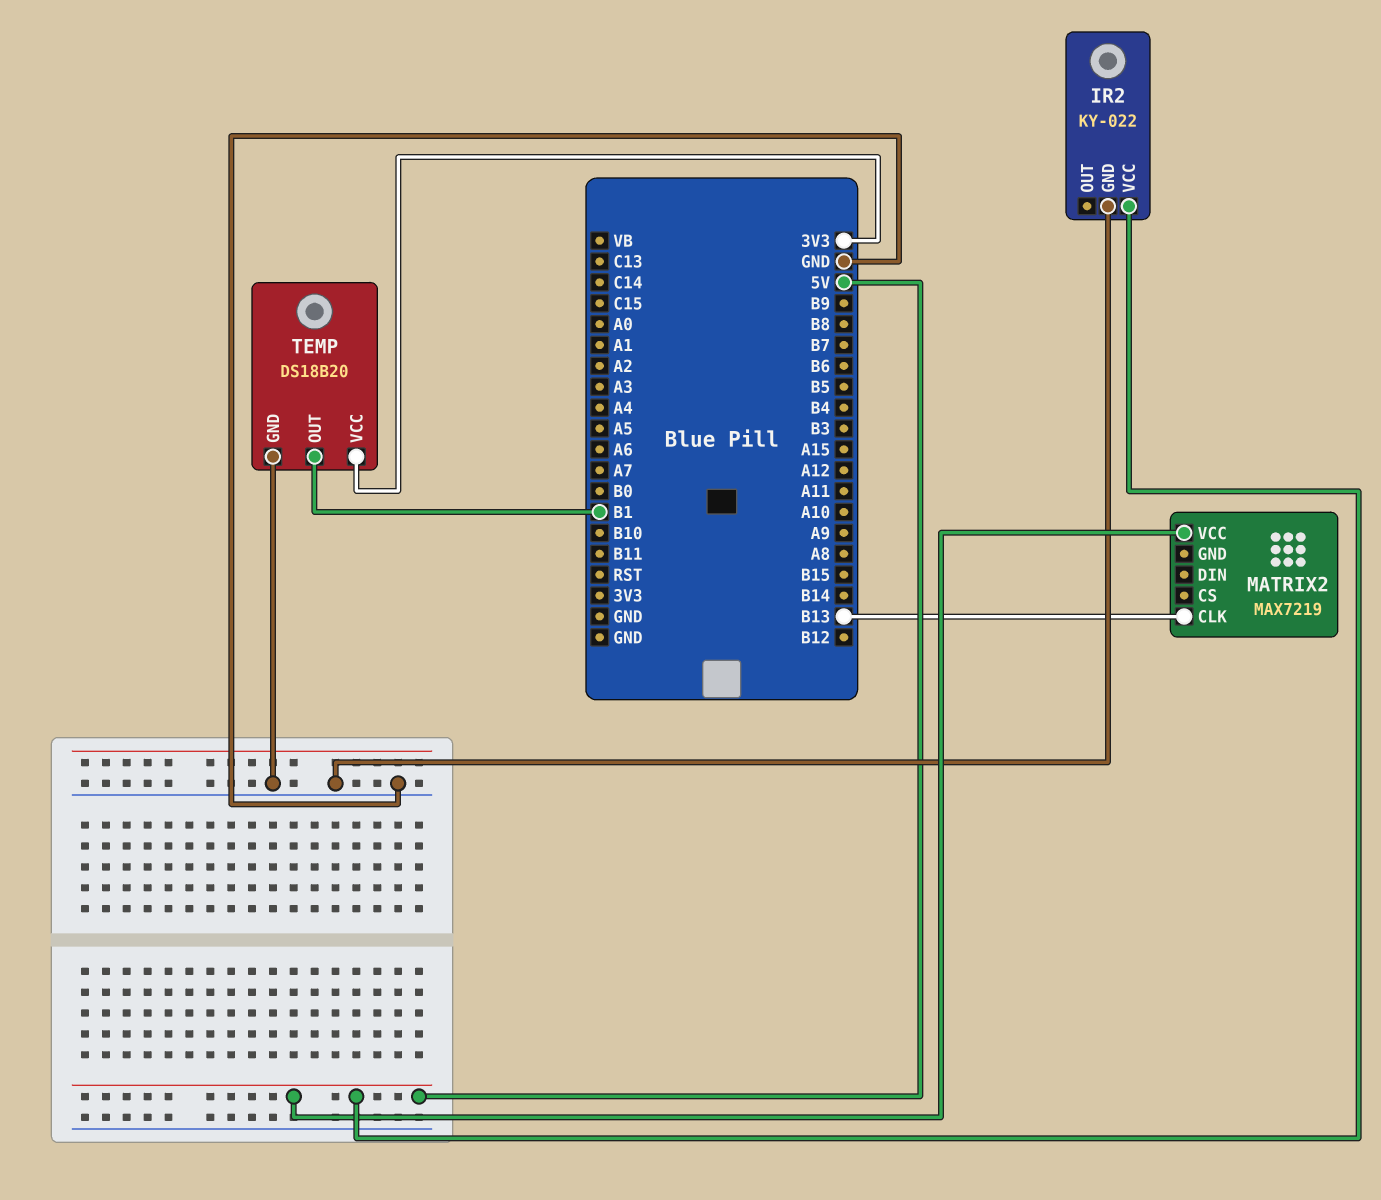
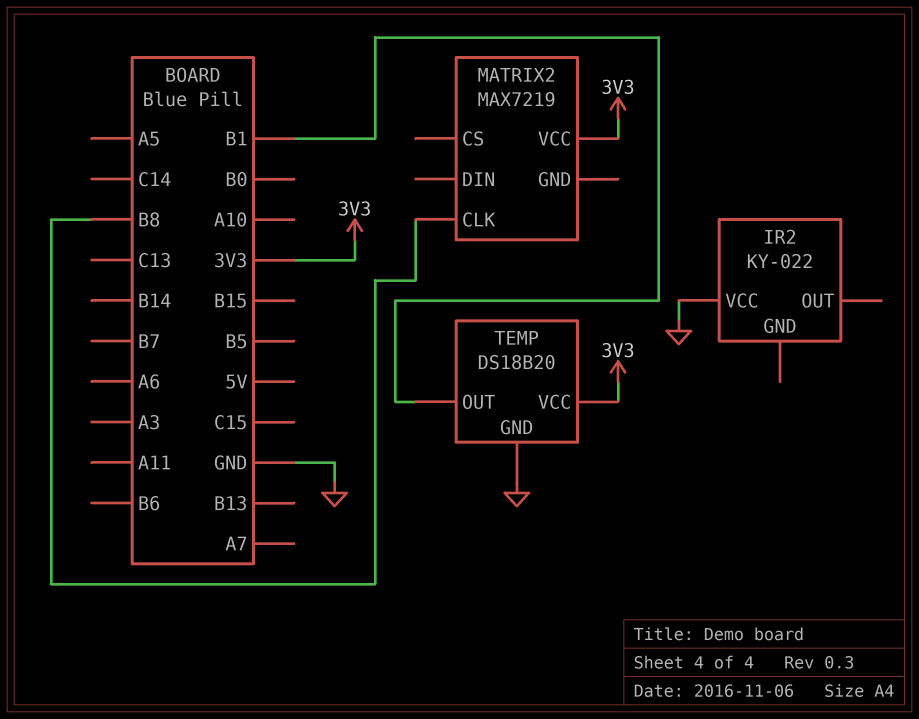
IR2 pin GND: GND -> none
IR2 pin VCC: 5V -> GND
MATRIX2 pin CLK: B13 -> B8
MATRIX2 pin VCC: 5V -> 3V3

